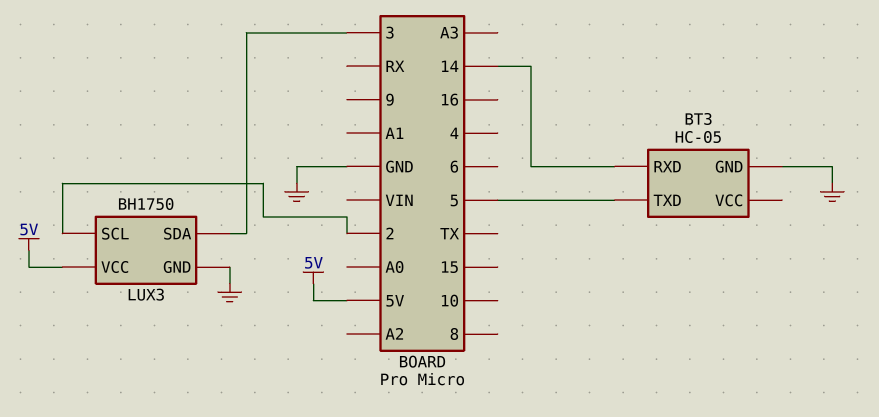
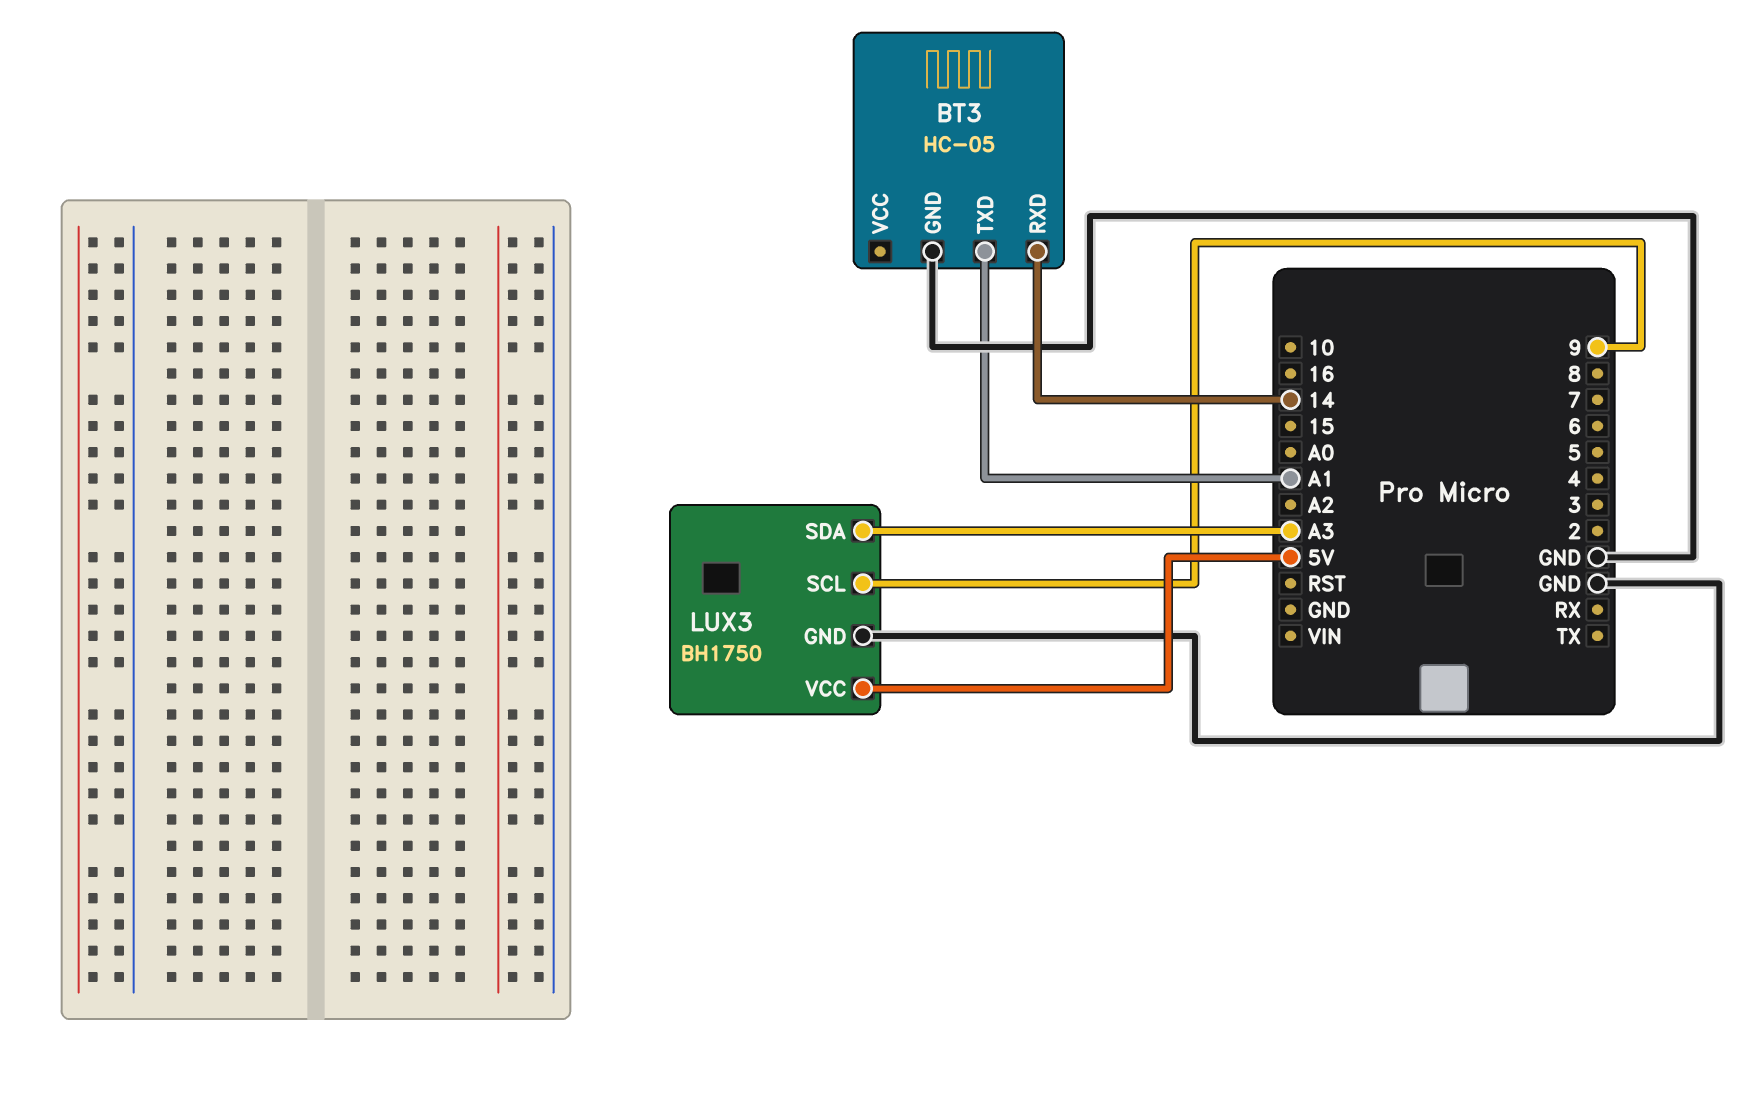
BT3 pin TXD: 5 -> A1
LUX3 pin SCL: 2 -> 9
LUX3 pin SDA: 3 -> A3

